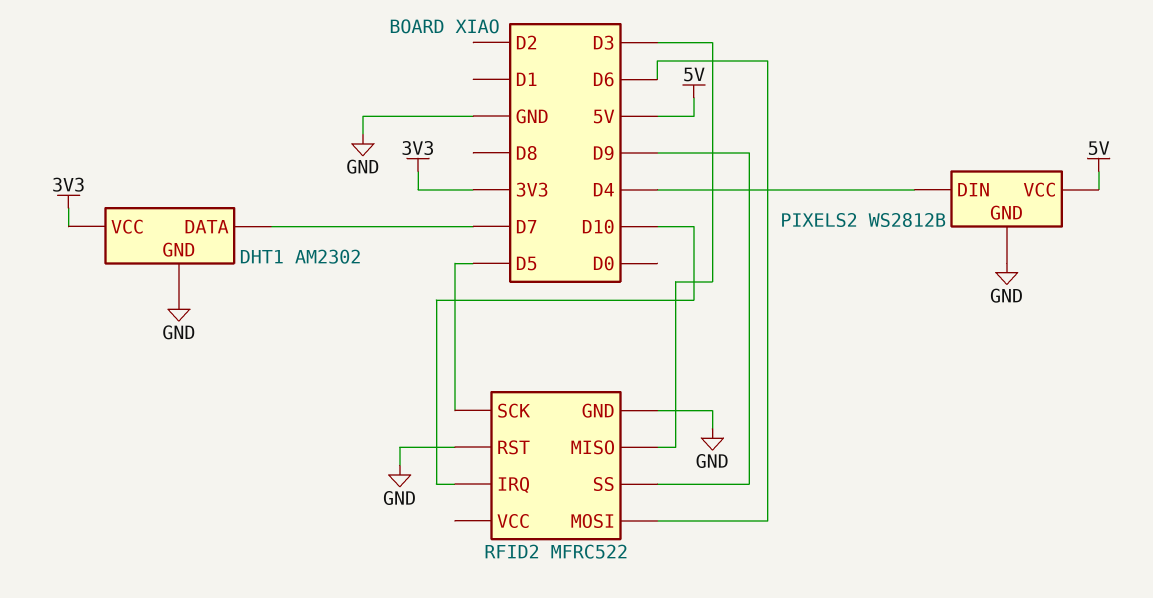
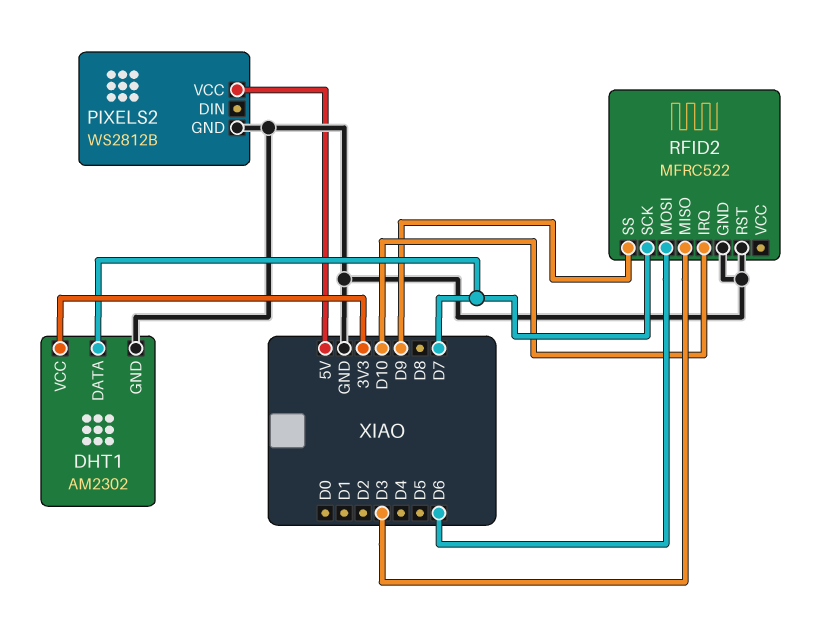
PIXELS2 pin DIN: D4 -> none
RFID2 pin SCK: D5 -> D7

